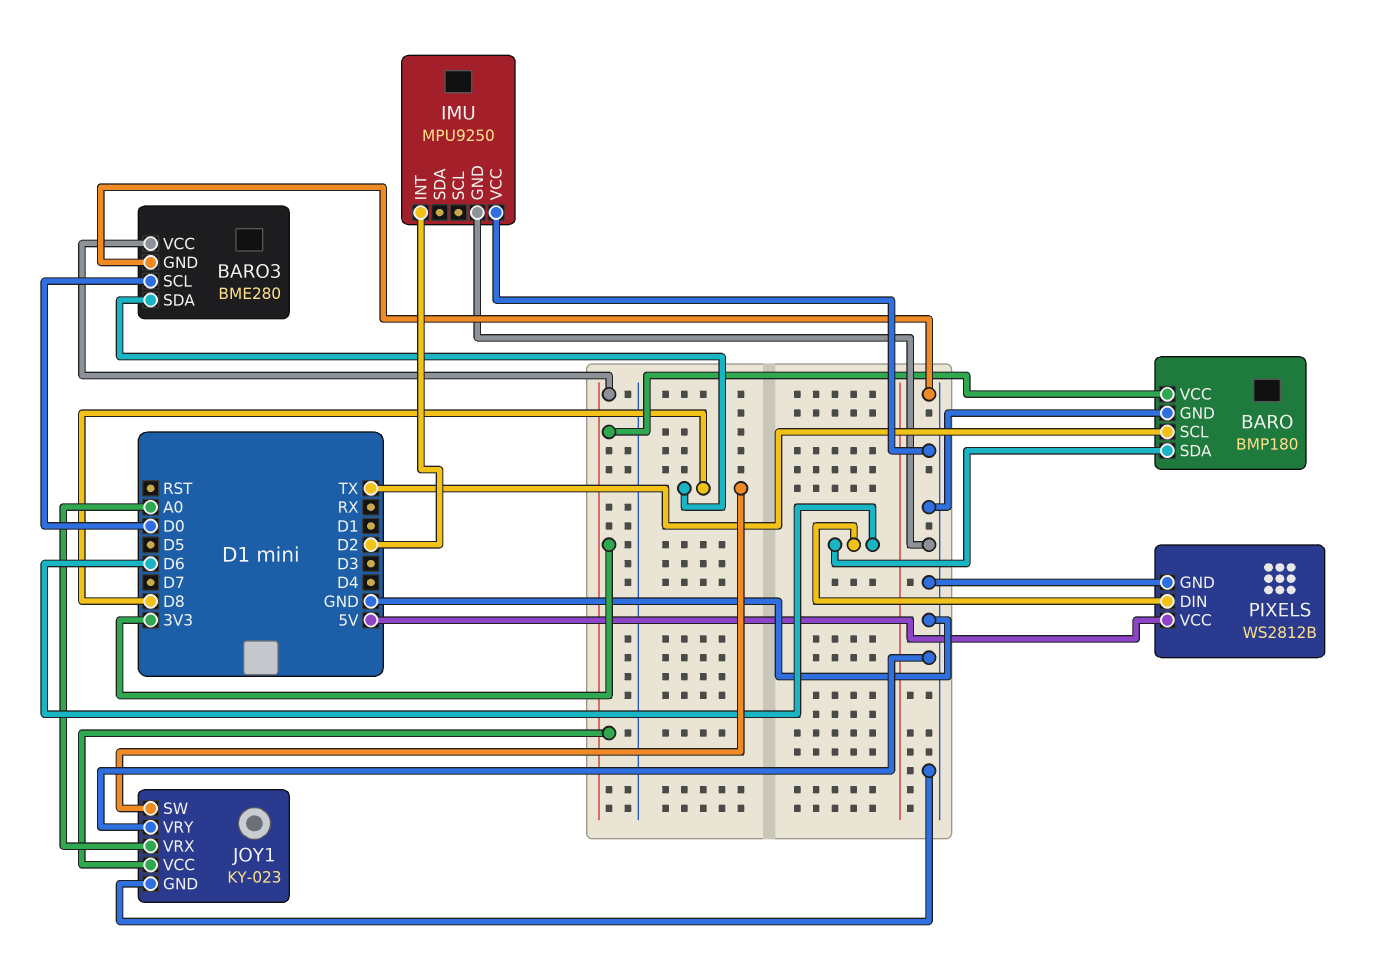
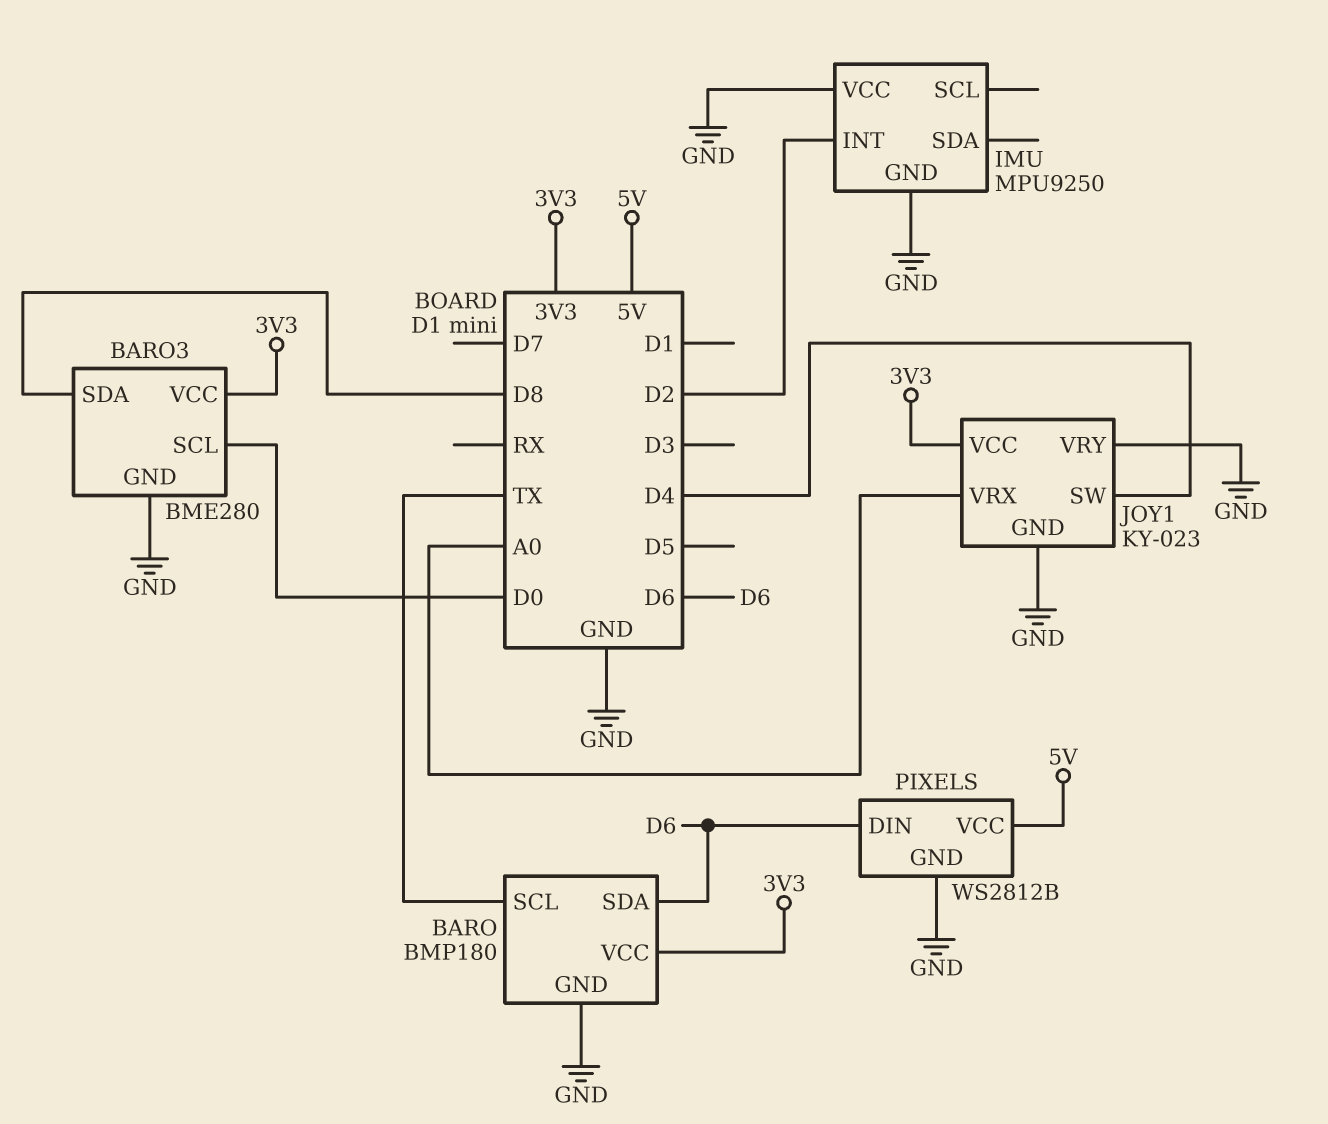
JOY1 pin SW: D8 -> D4

